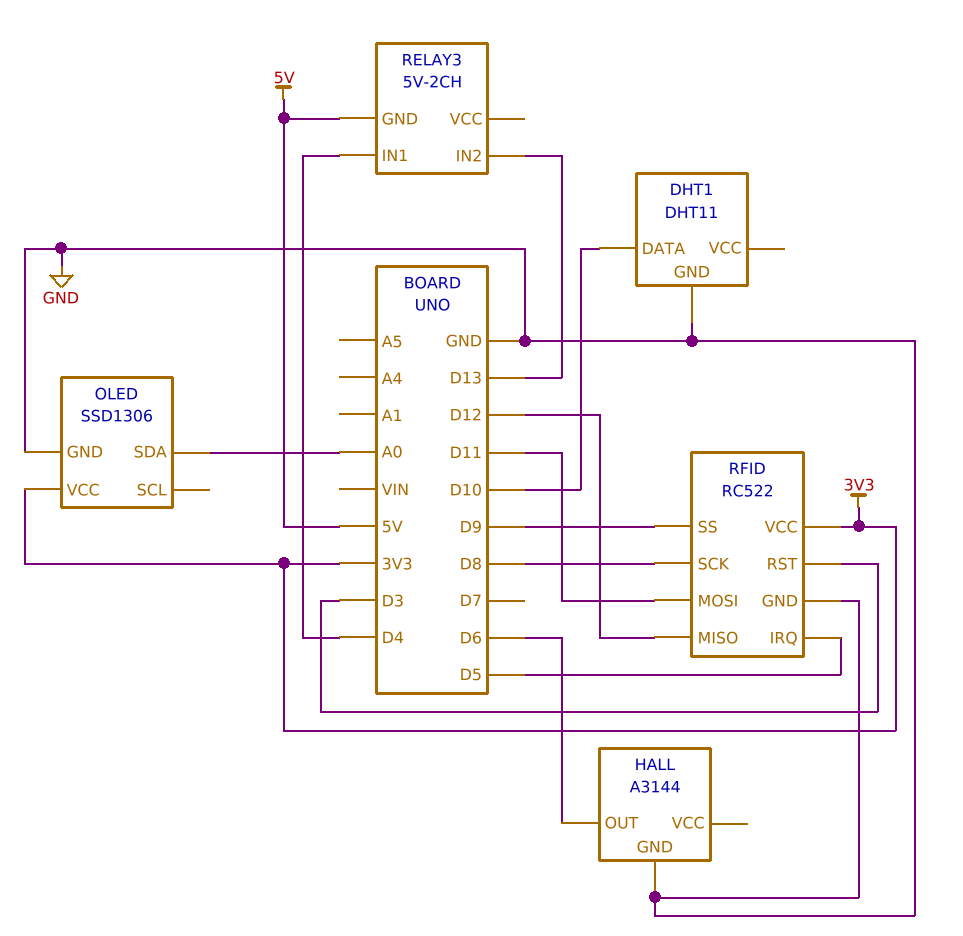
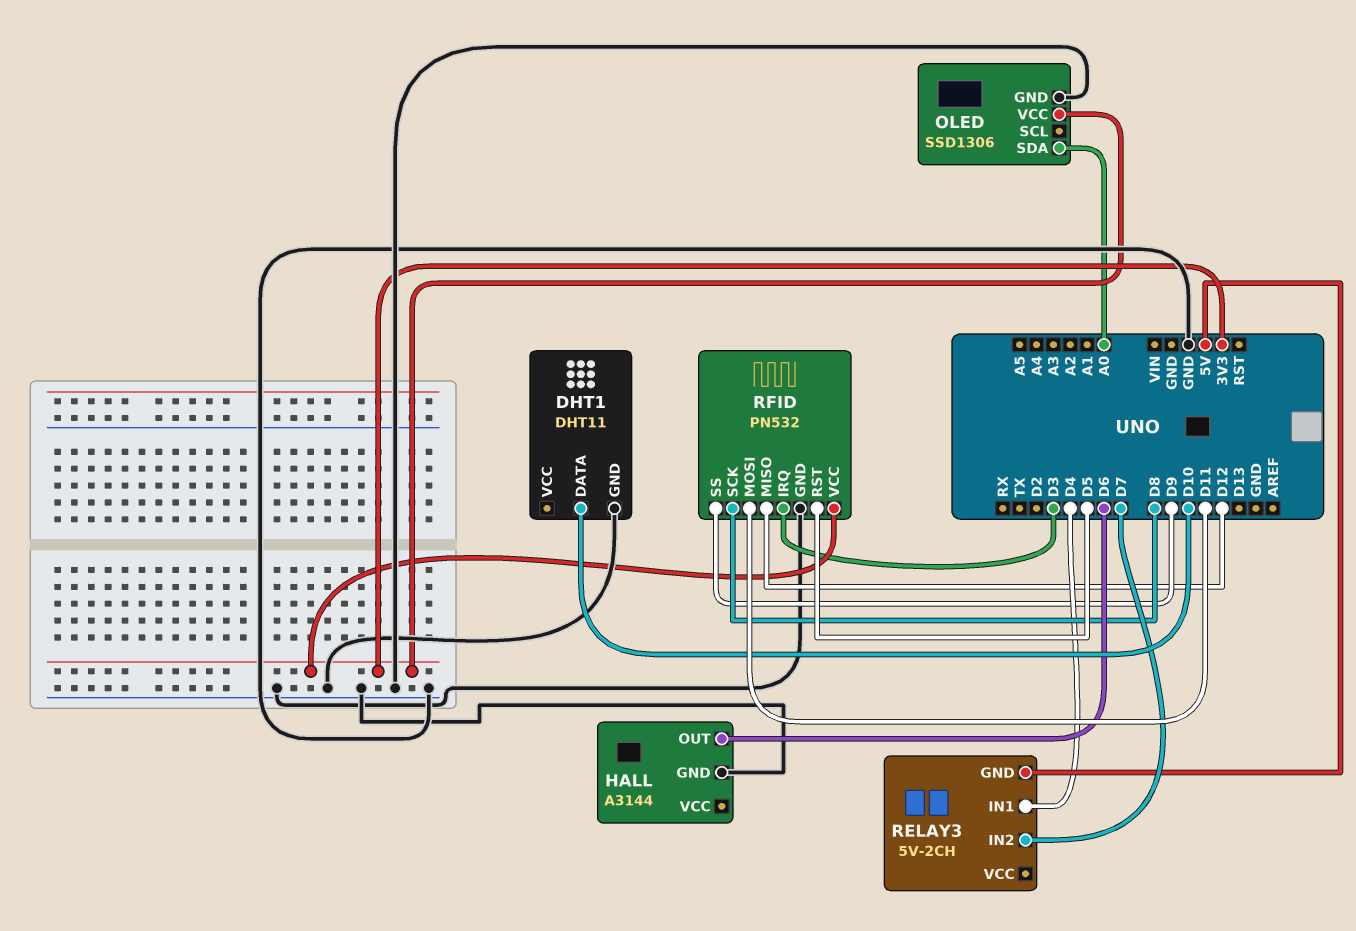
RELAY3 pin IN2: D13 -> D7
RFID: RC522 -> PN532
RFID pin IRQ: D5 -> D3
RFID pin RST: D3 -> D5

